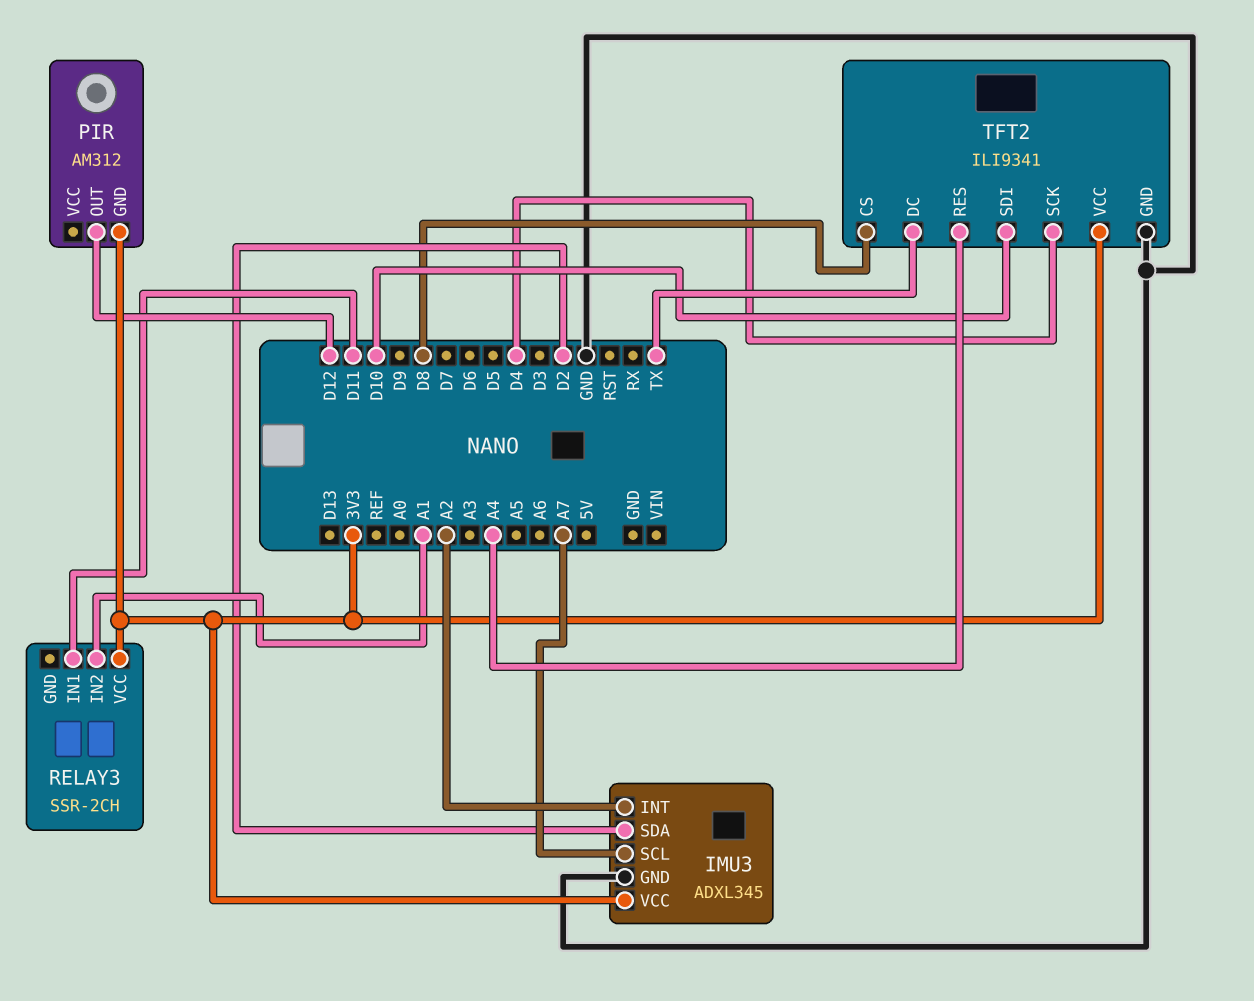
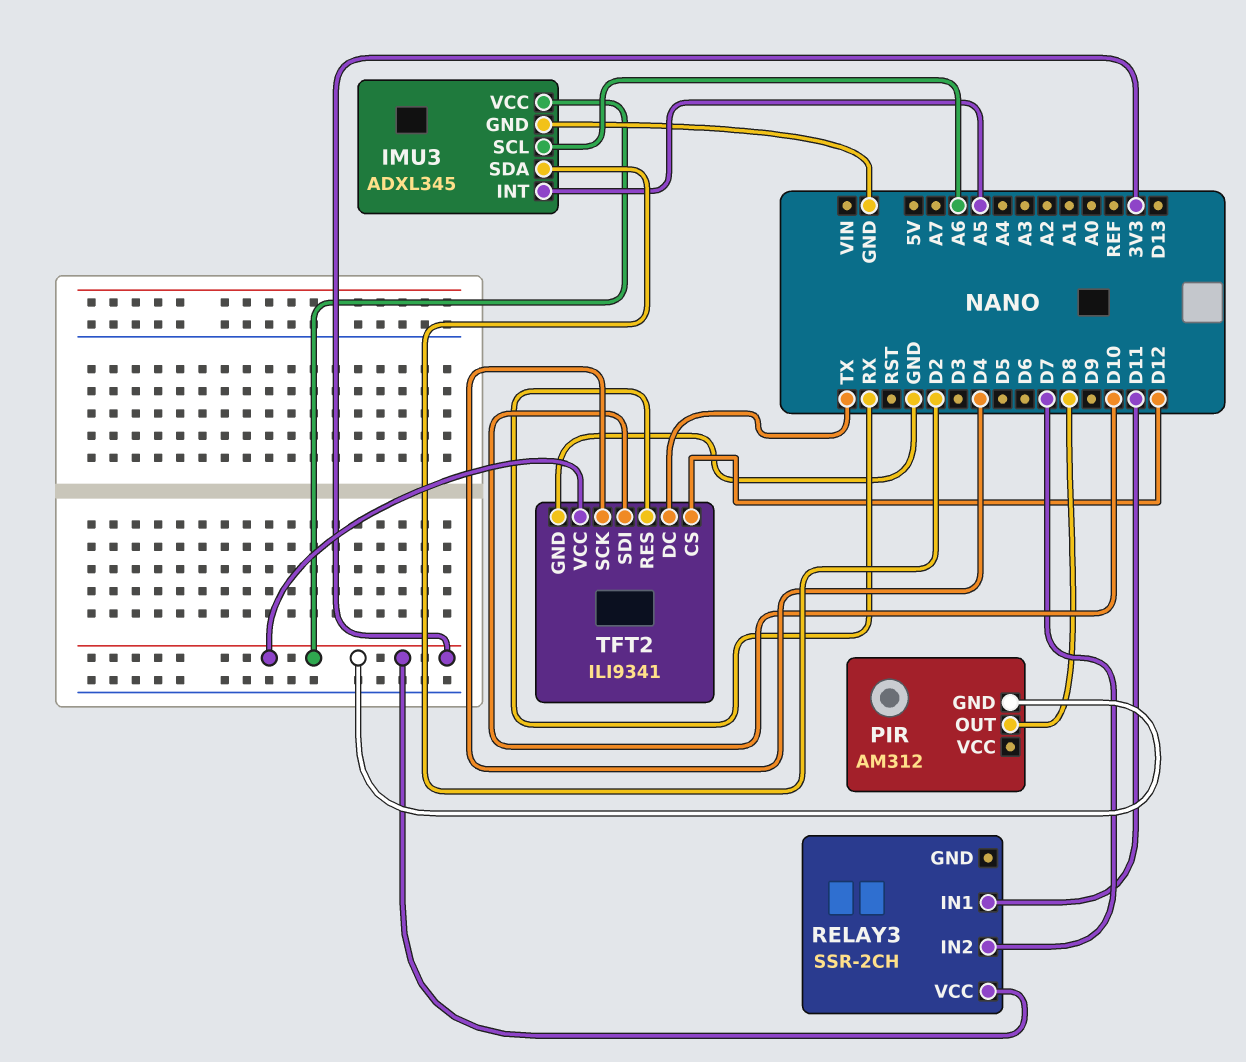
IMU3 pin INT: A2 -> A5
IMU3 pin SCL: A7 -> A6
PIR pin OUT: D12 -> D8
RELAY3 pin IN2: A1 -> D7
TFT2 pin CS: D8 -> D12
TFT2 pin RES: A4 -> RX

